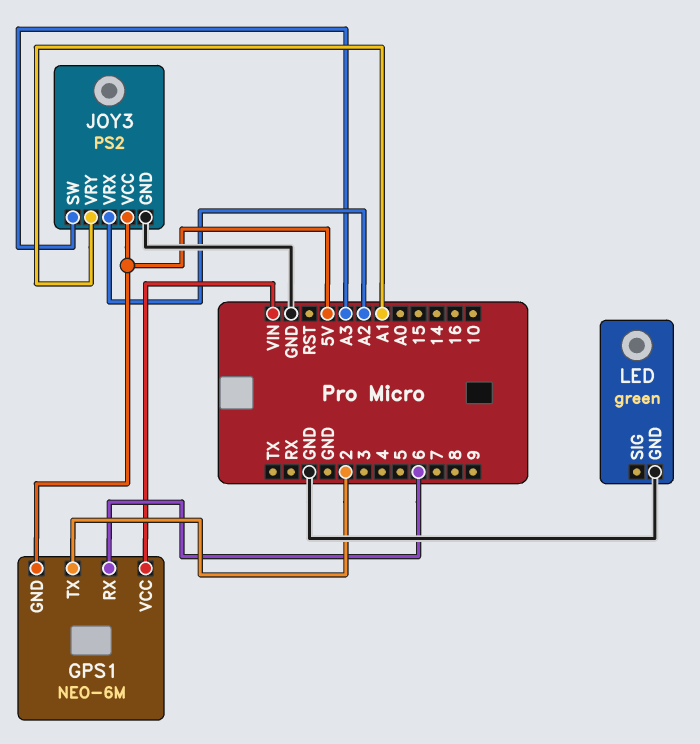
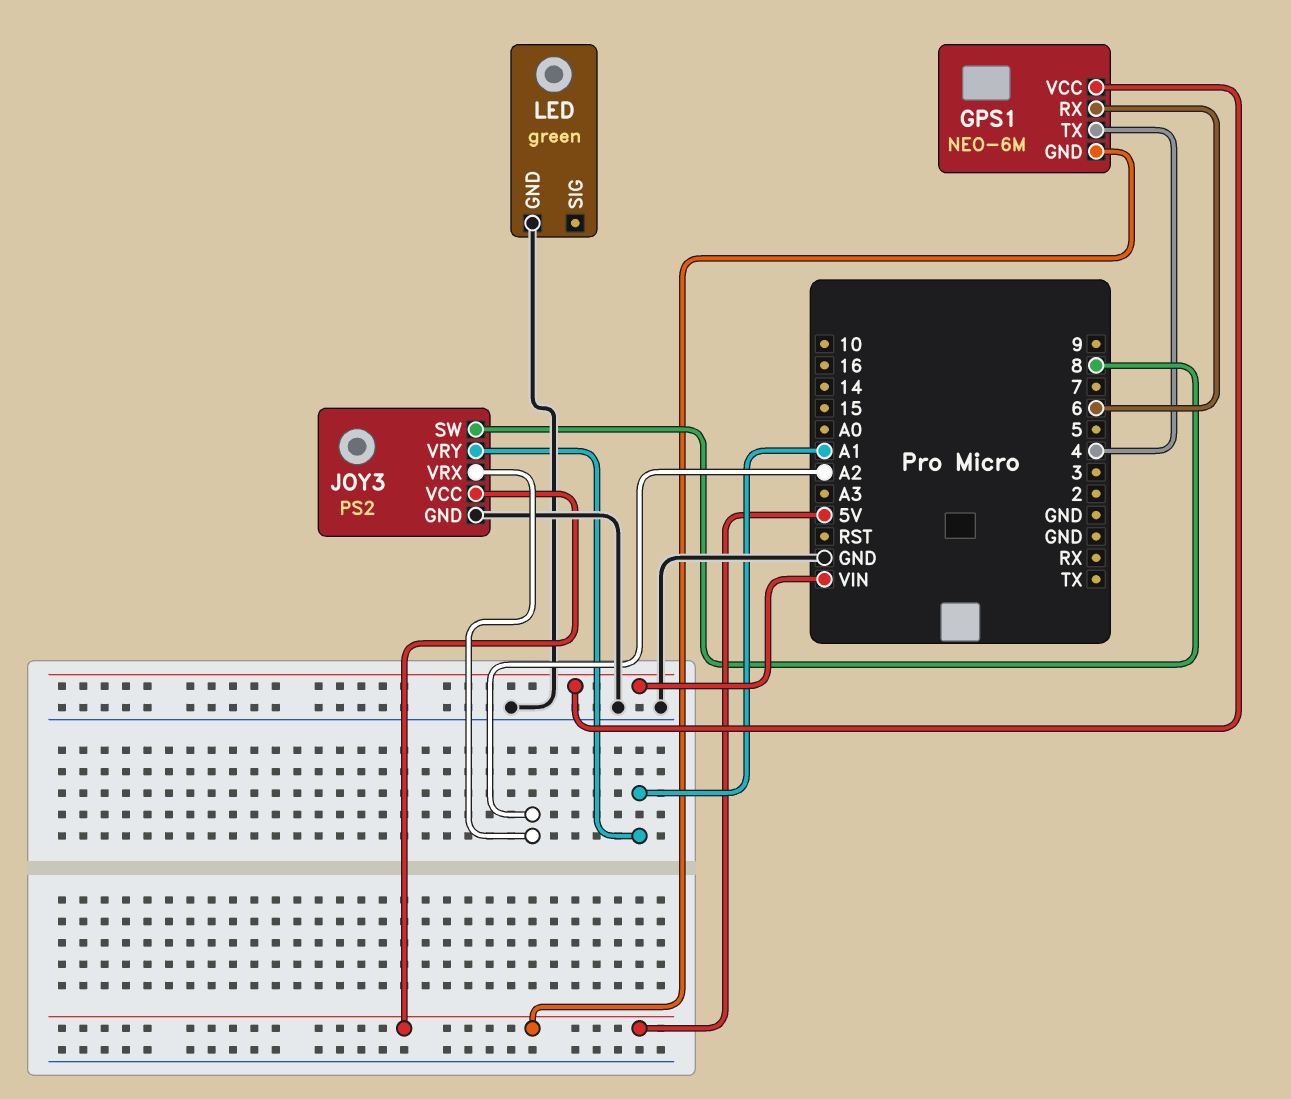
GPS1 pin TX: 2 -> 4
JOY3 pin SW: A3 -> 8

